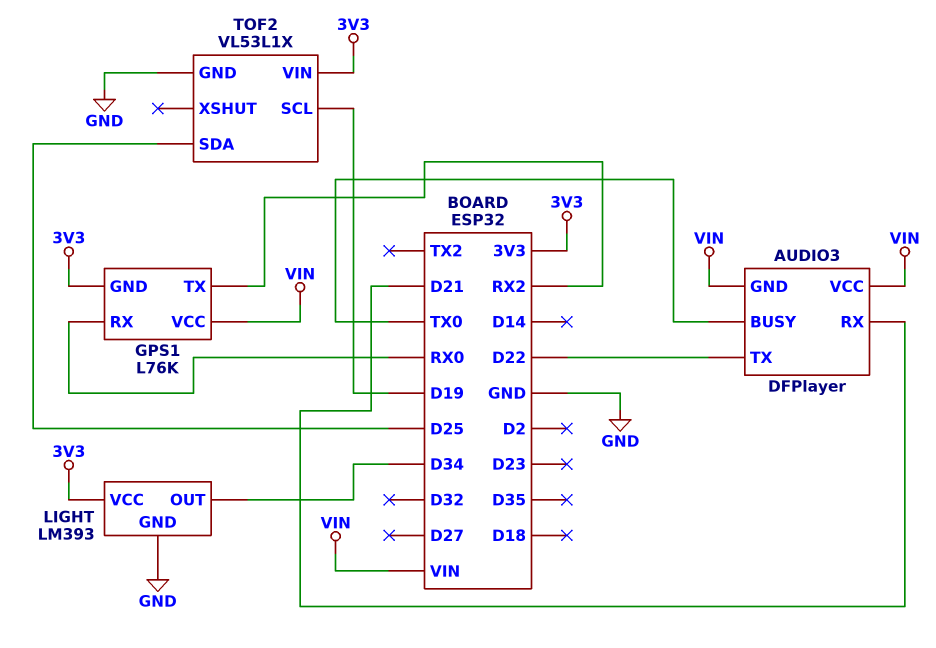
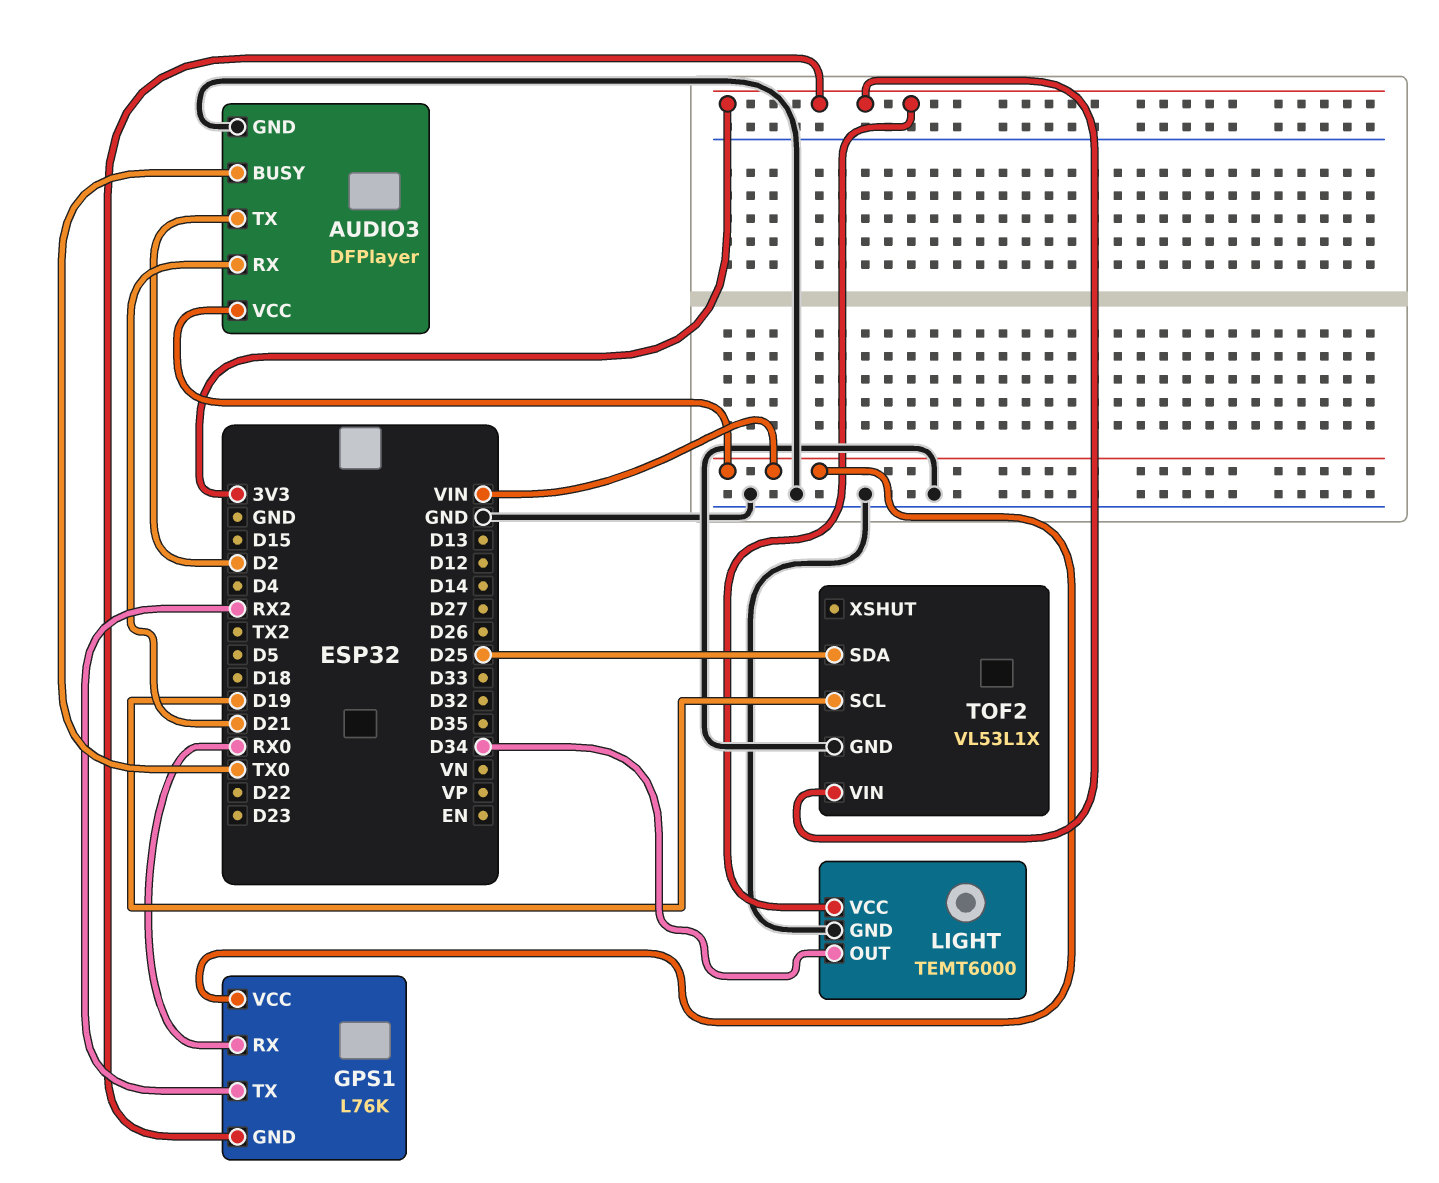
AUDIO3 pin GND: VIN -> GND
AUDIO3 pin TX: D22 -> D2
LIGHT: LM393 -> TEMT6000

